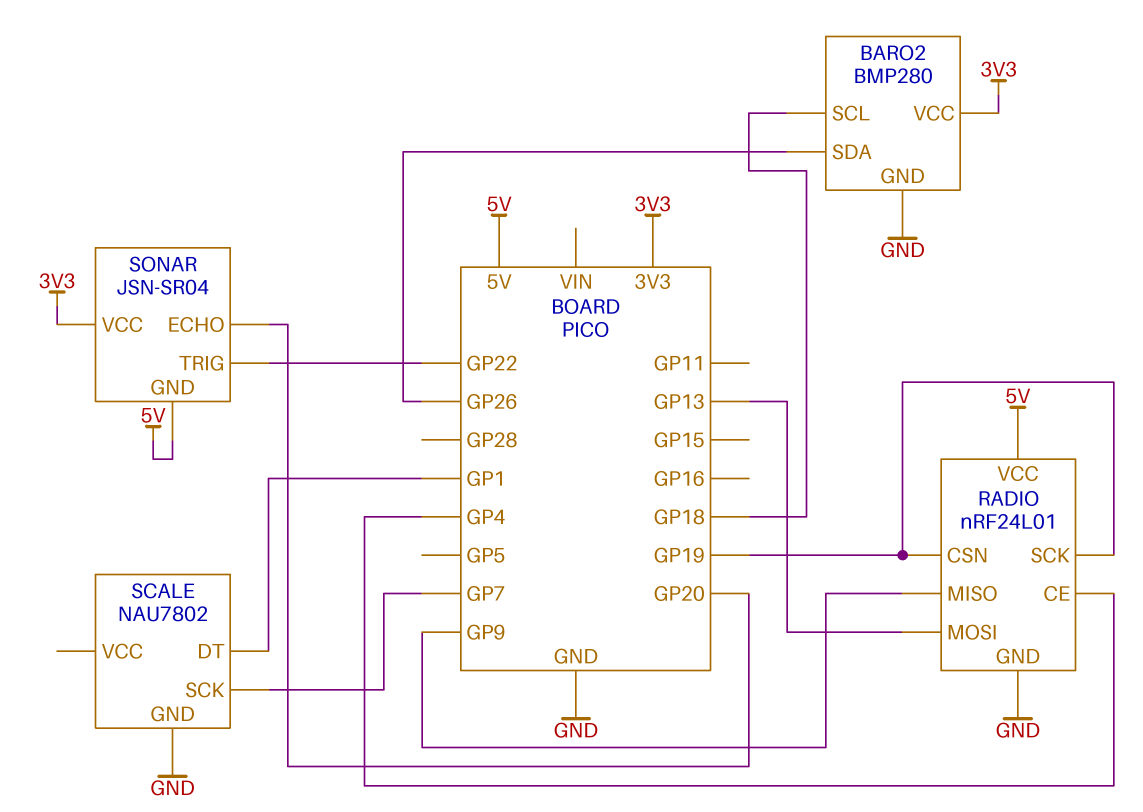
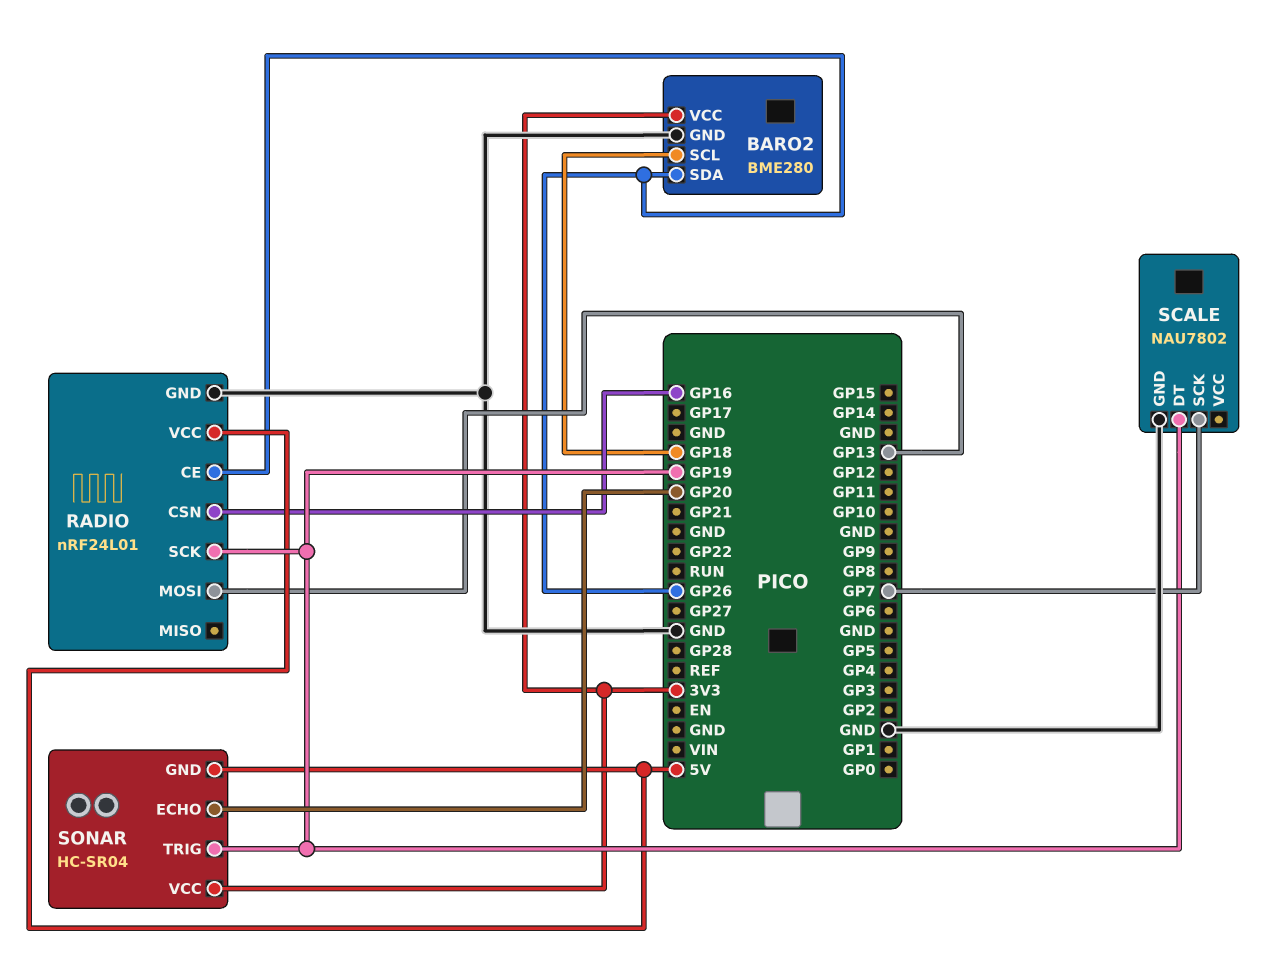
BARO2: BMP280 -> BME280
RADIO pin CE: GP4 -> GP26
RADIO pin CSN: GP19 -> GP16
RADIO pin MISO: GP9 -> none
SCALE pin DT: GP1 -> GP19
SONAR: JSN-SR04 -> HC-SR04
SONAR pin TRIG: GP22 -> GP19

